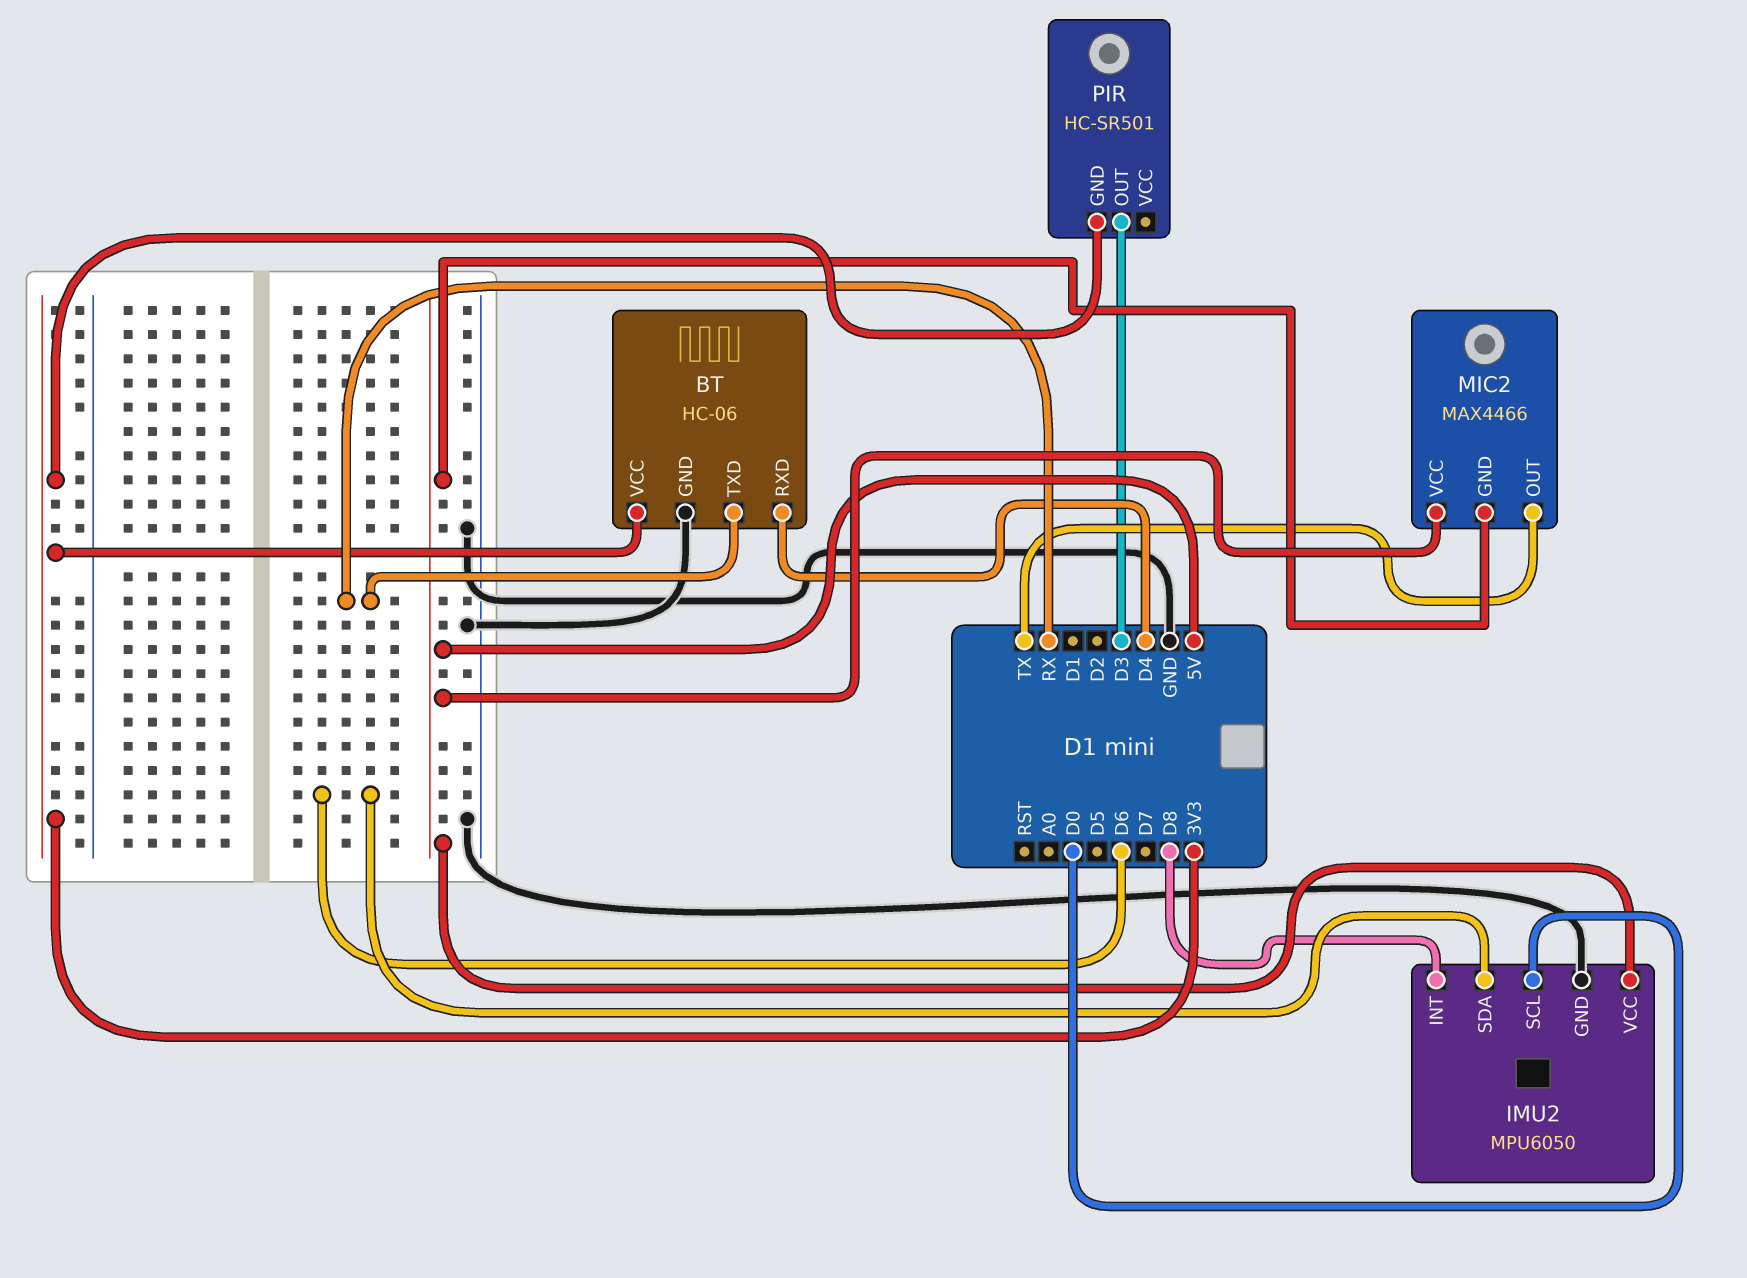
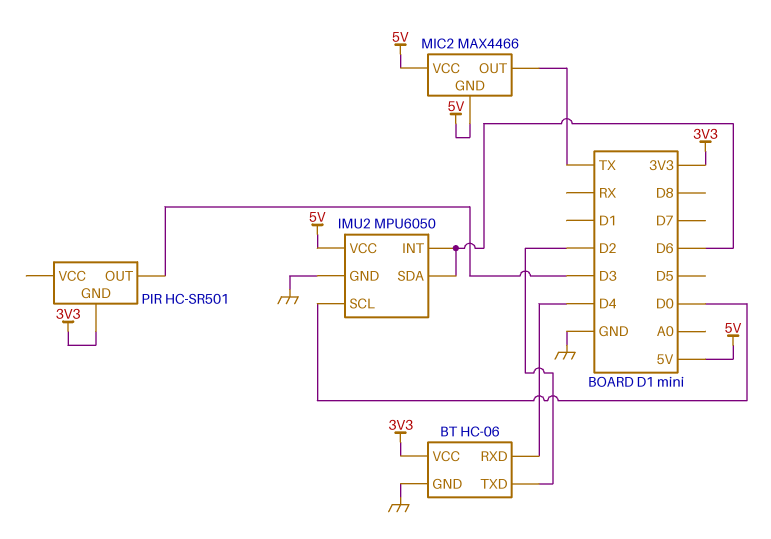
BT pin TXD: RX -> D2
IMU2 pin INT: D8 -> D6

